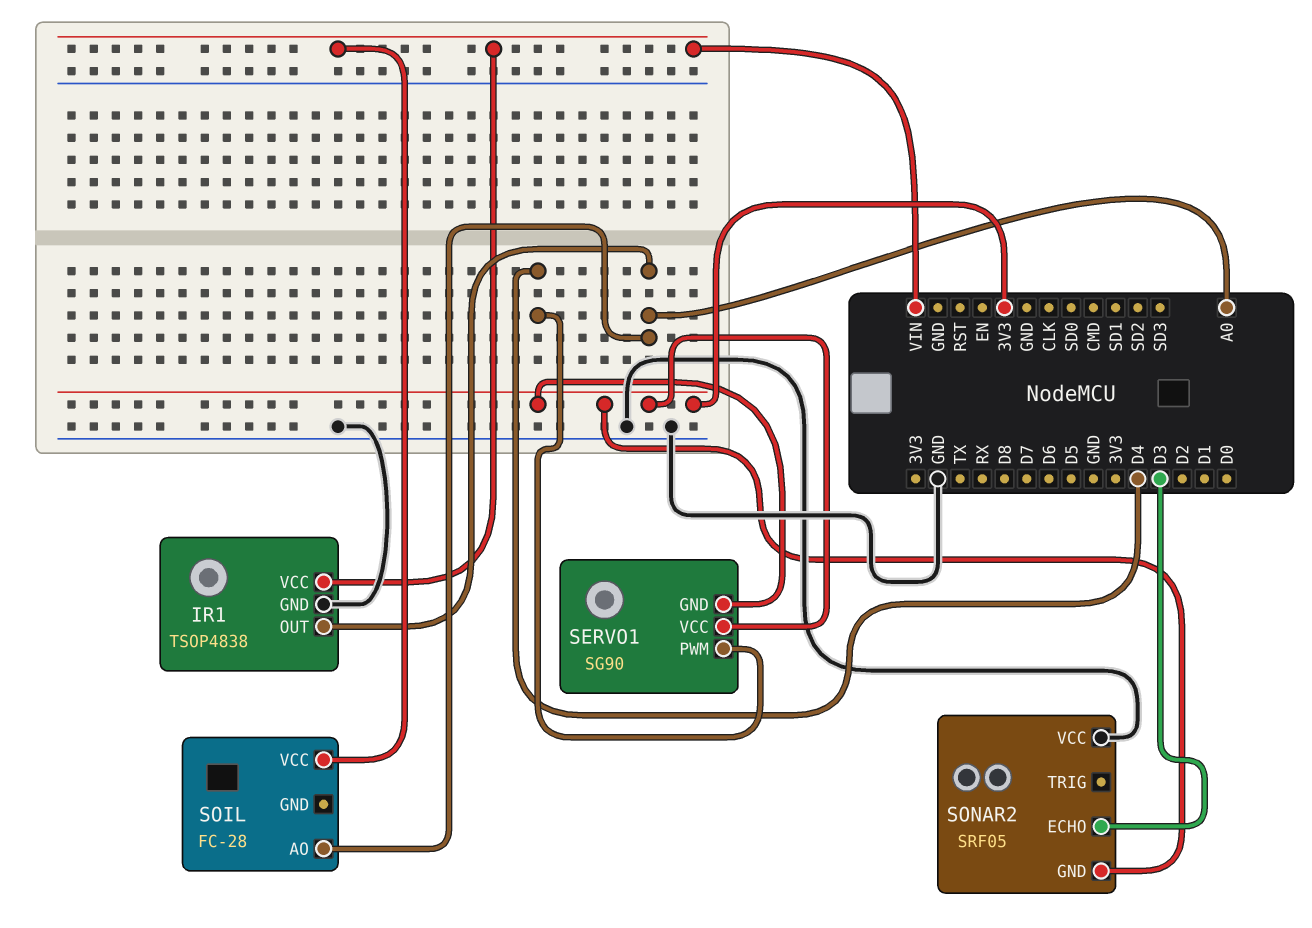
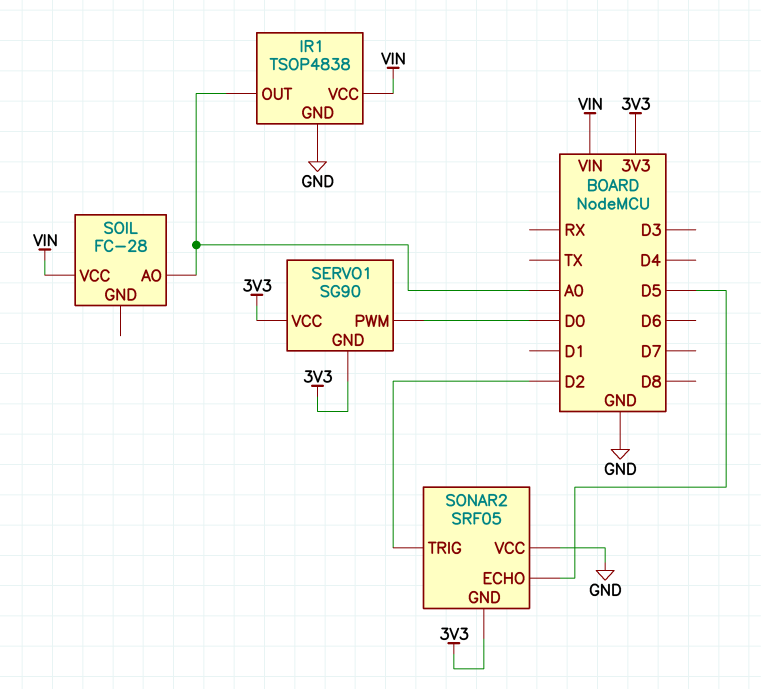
SERVO1 pin PWM: D4 -> D0
SONAR2 pin ECHO: D3 -> D5
SONAR2 pin TRIG: none -> D2

